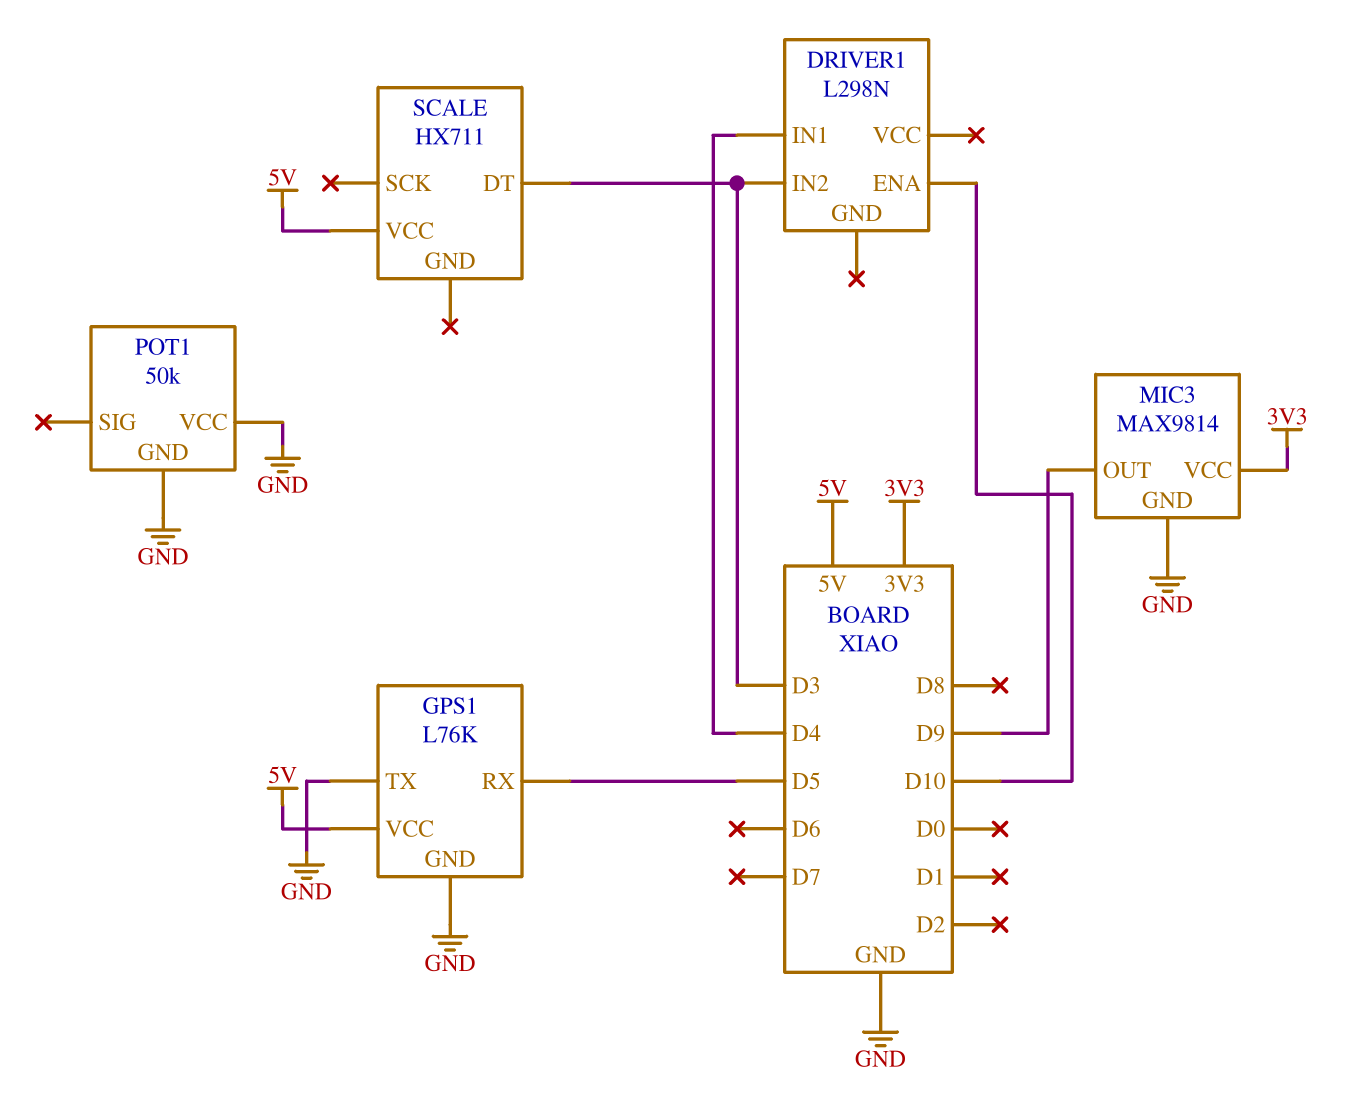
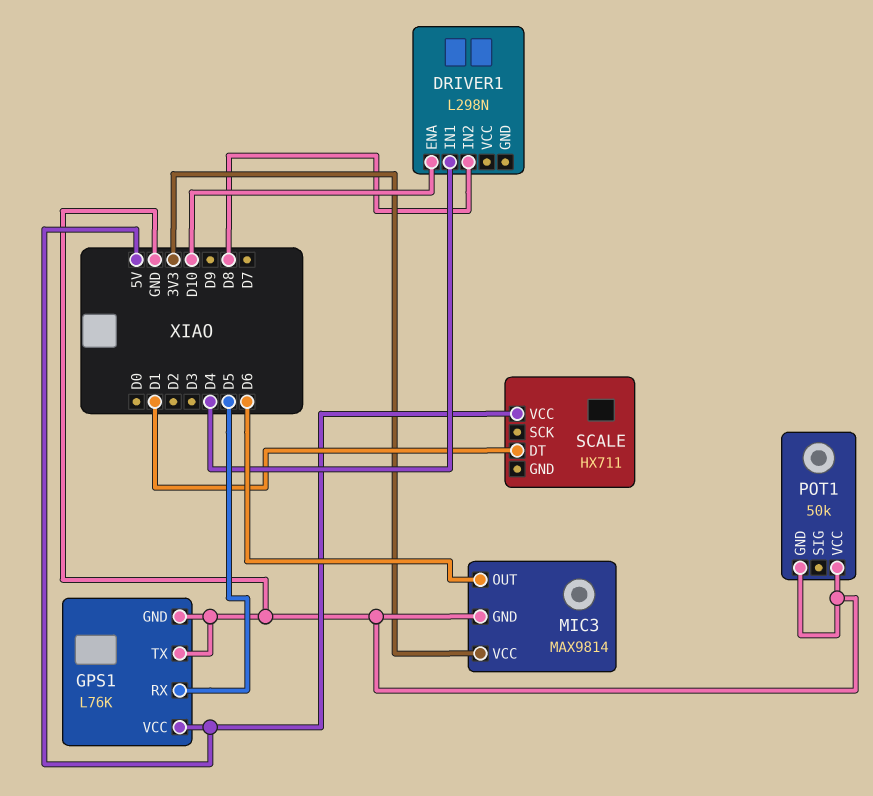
DRIVER1 pin IN2: D3 -> D8
MIC3 pin OUT: D9 -> D6
SCALE pin DT: D3 -> D1

